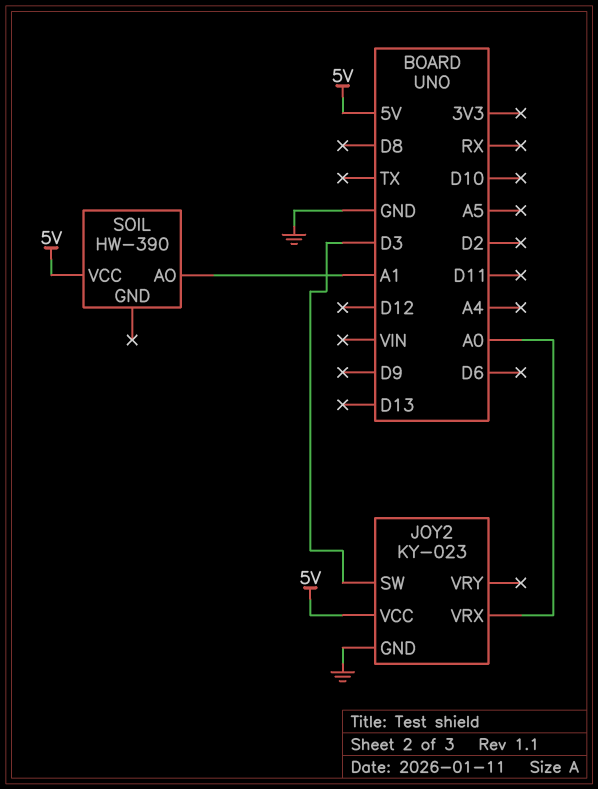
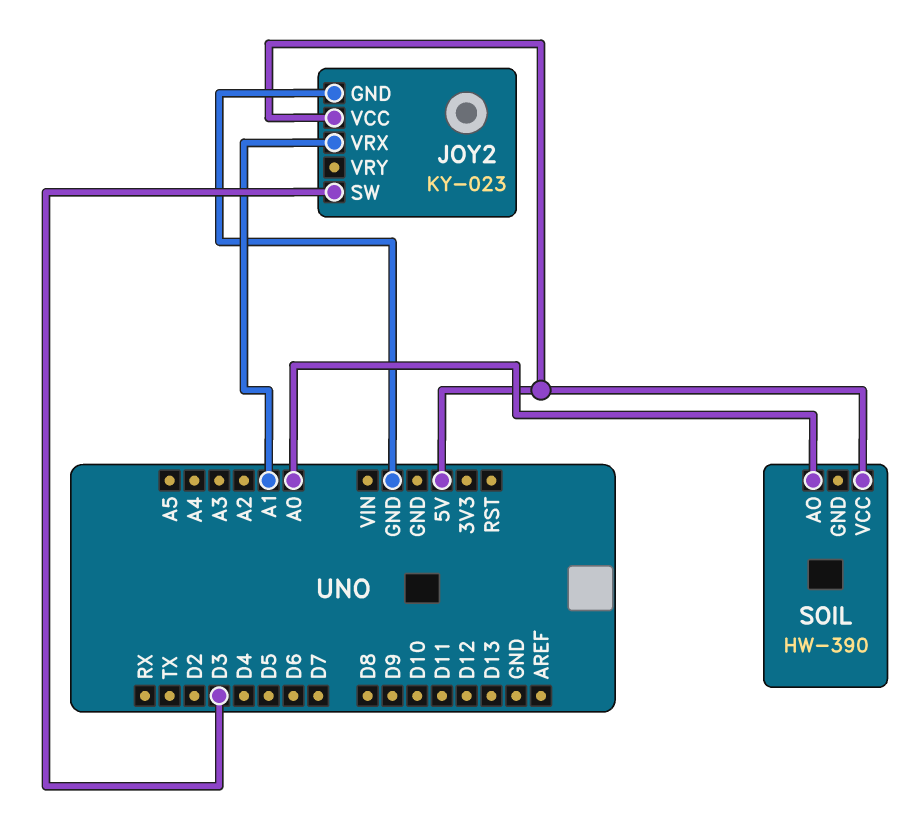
JOY2 pin VRX: A0 -> A1
SOIL pin AO: A1 -> A0

